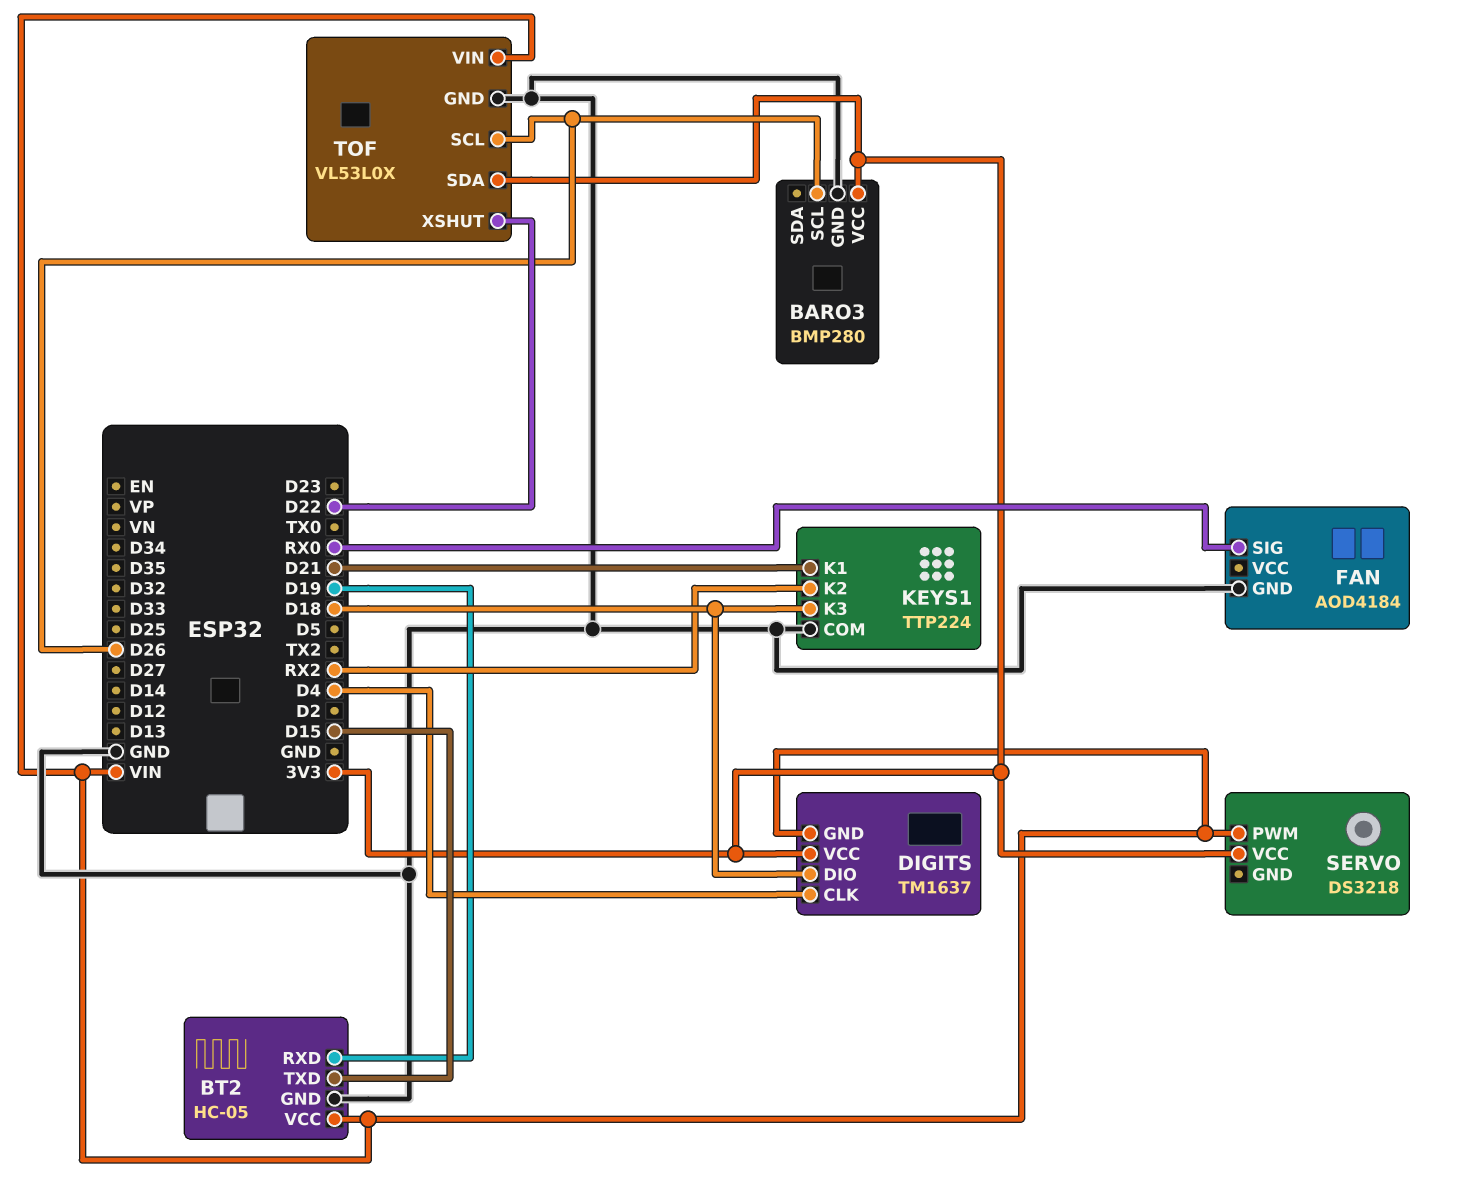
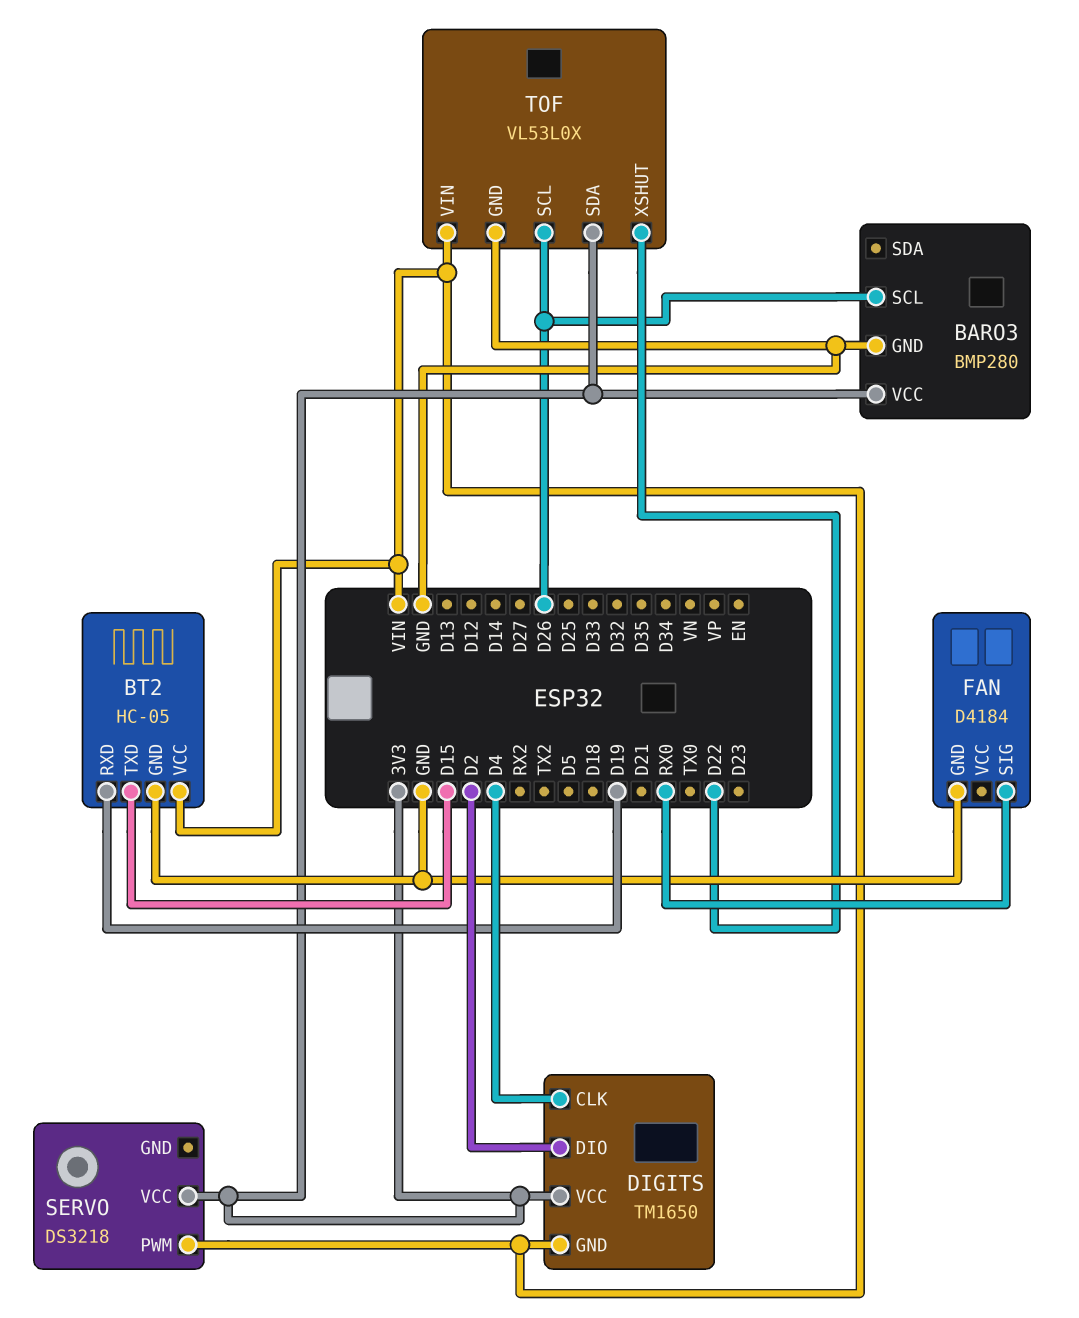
DIGITS: TM1637 -> TM1650
DIGITS pin DIO: D18 -> D2
FAN: AOD4184 -> D4184
KEYS1: TTP224 -> none
KEYS1 pin COM: GND -> none
KEYS1 pin K1: D21 -> none
KEYS1 pin K2: RX2 -> none
KEYS1 pin K3: D18 -> none

